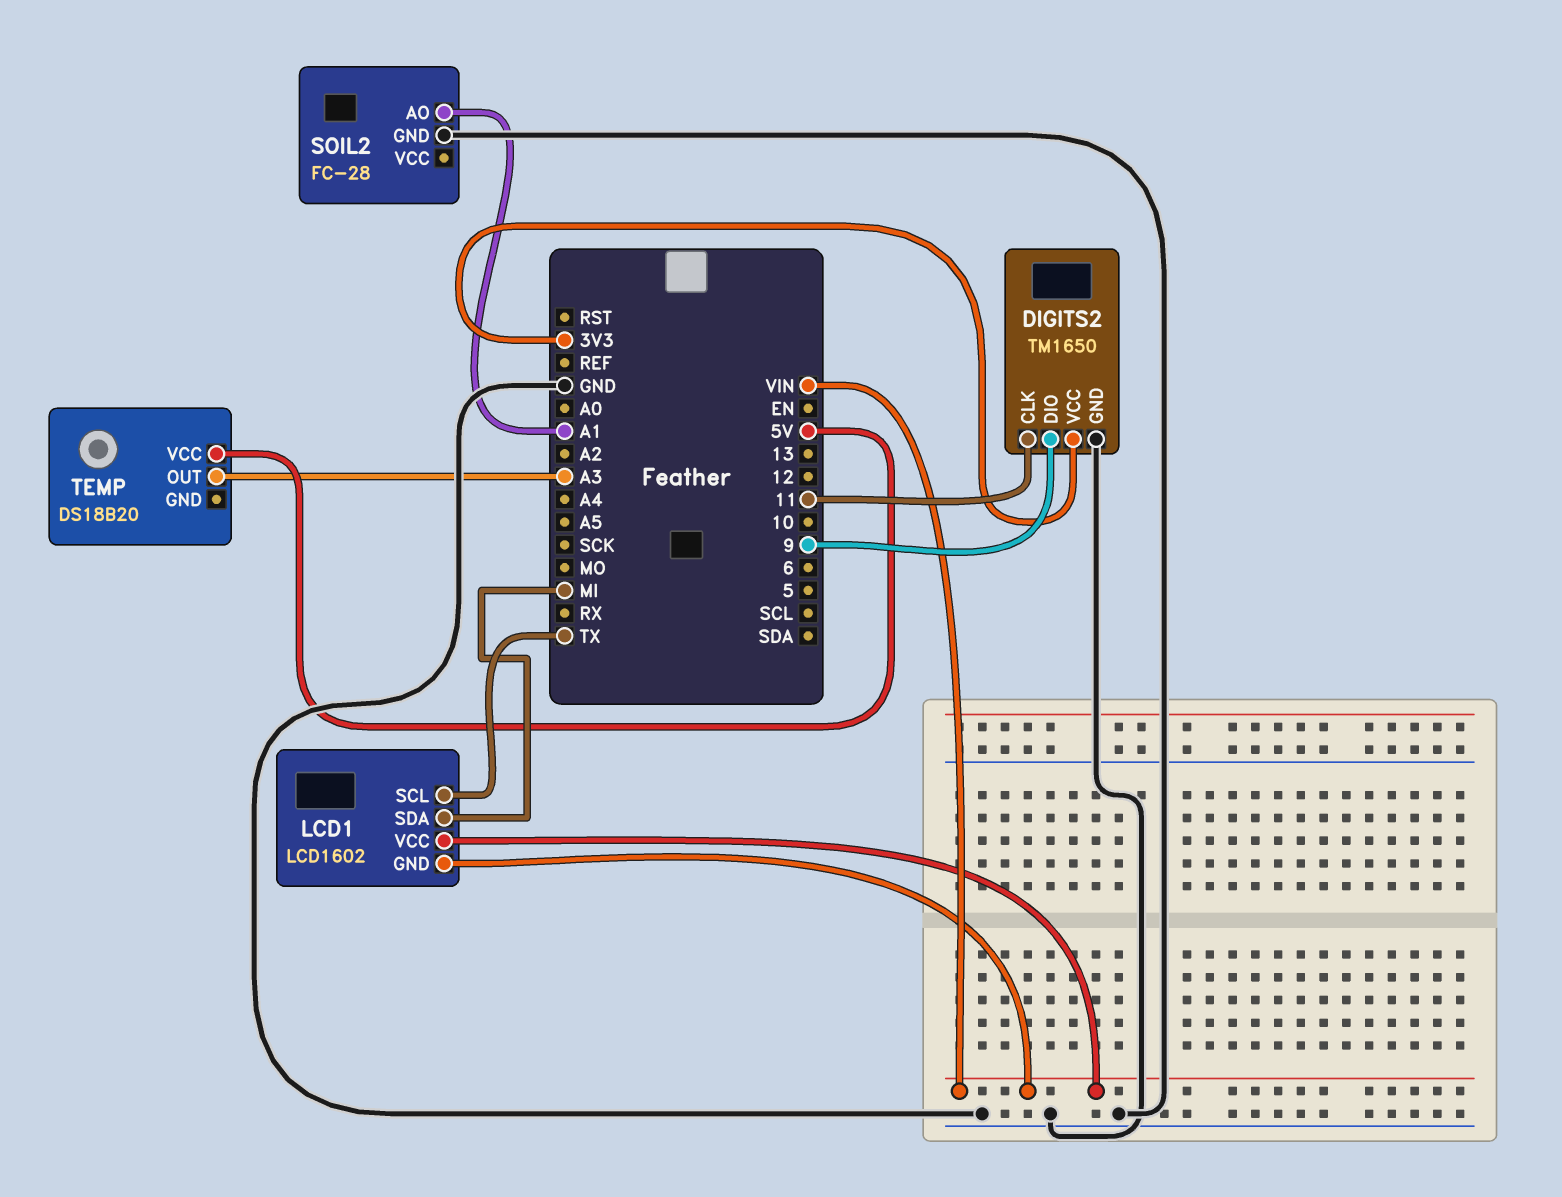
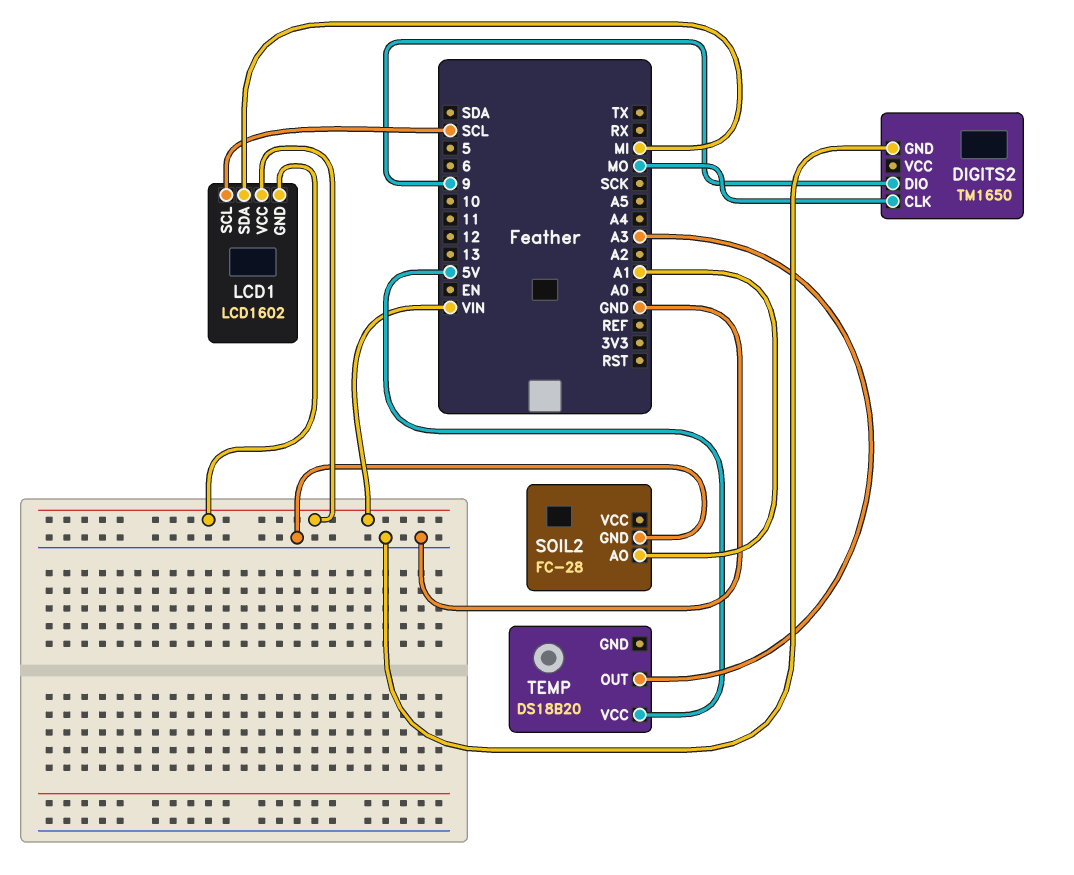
DIGITS2 pin CLK: 11 -> MO
DIGITS2 pin VCC: 3V3 -> none
LCD1 pin SCL: TX -> SCL

